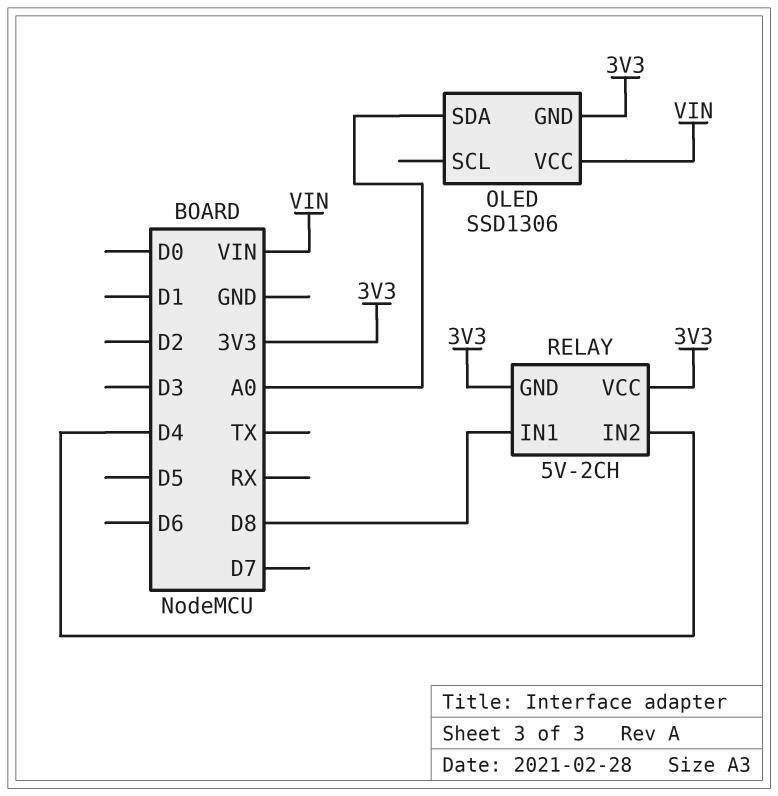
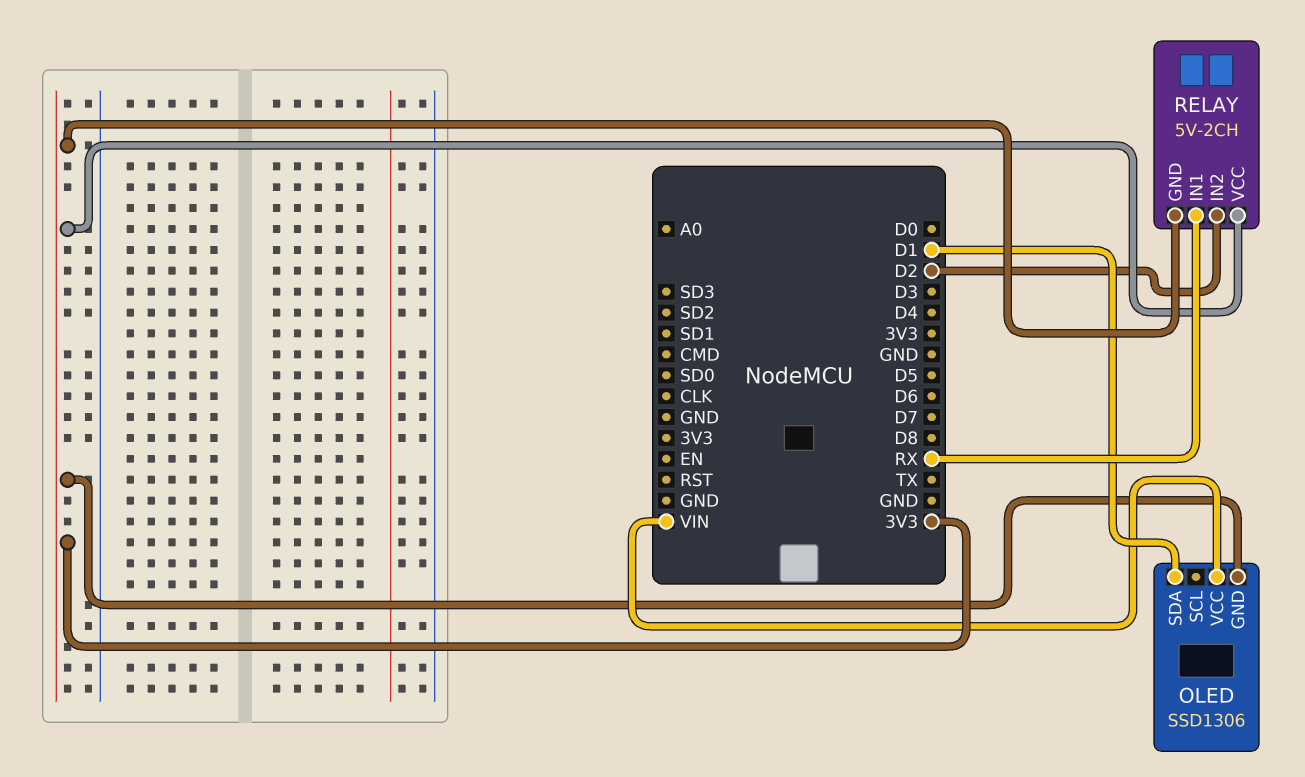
OLED pin SDA: A0 -> D1
RELAY pin IN1: D8 -> RX
RELAY pin IN2: D4 -> D2

